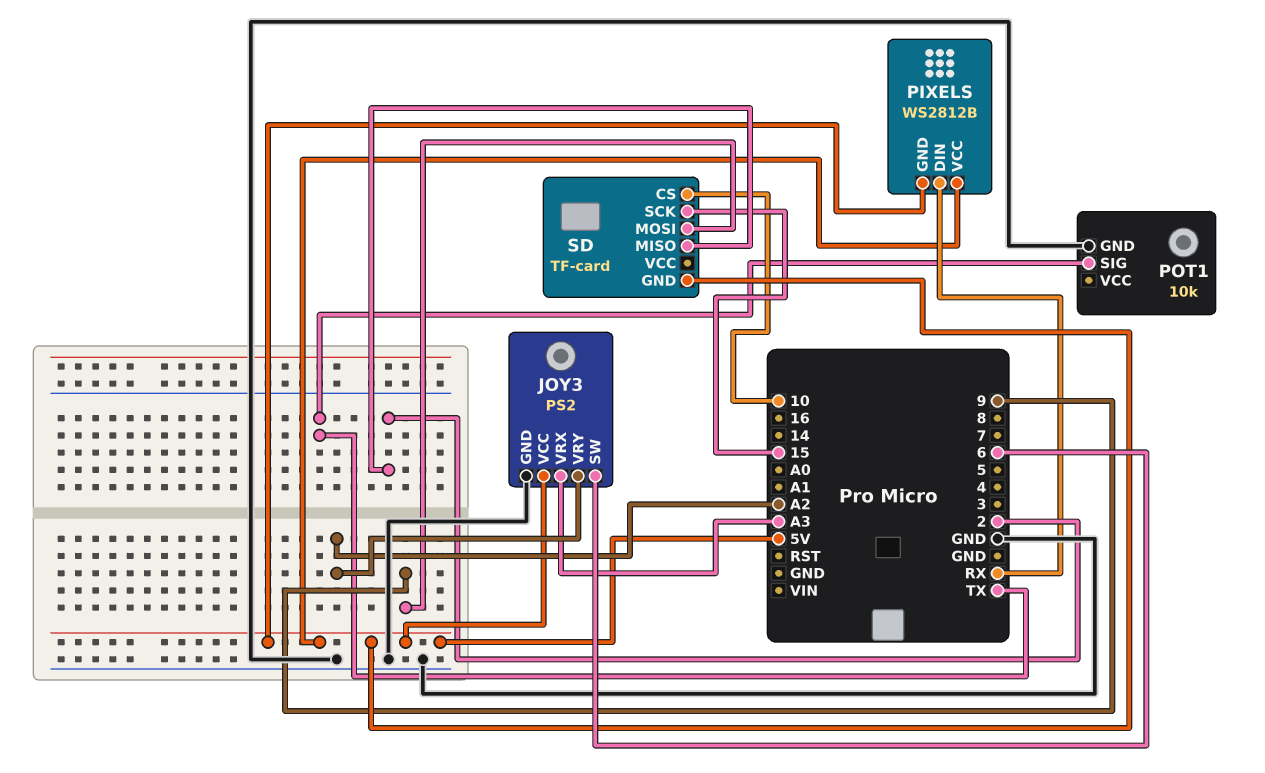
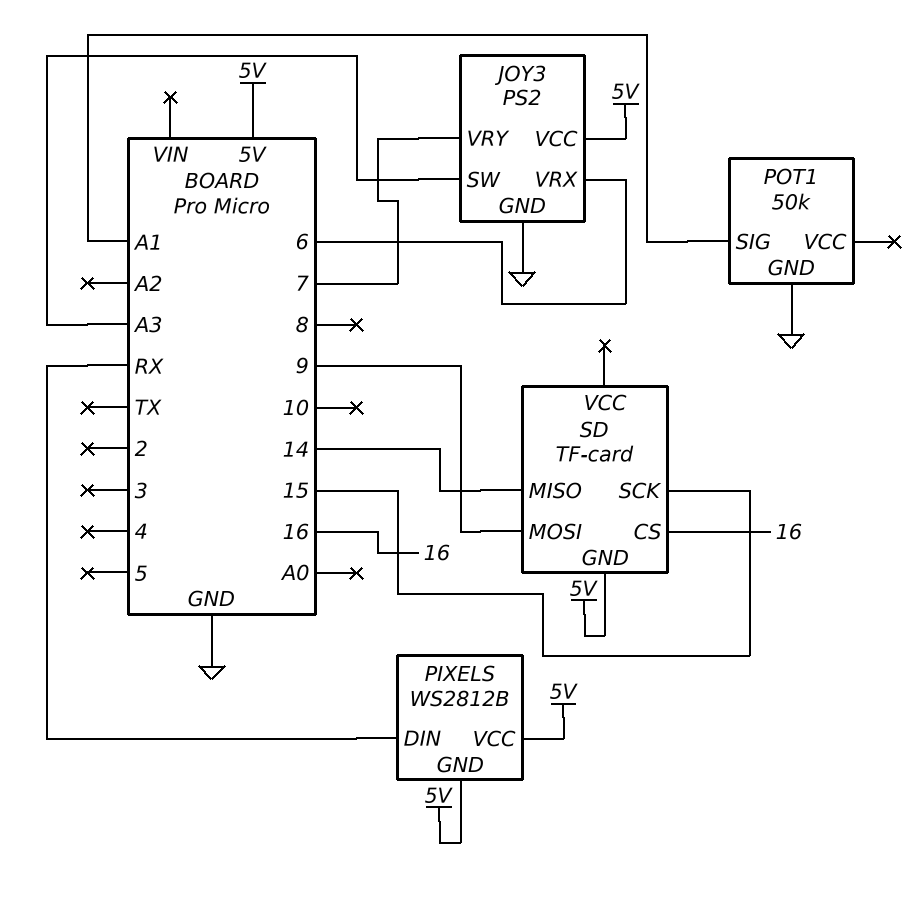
JOY3 pin SW: 6 -> A3
JOY3 pin VRX: A3 -> 6
JOY3 pin VRY: A2 -> 7
POT1: 10k -> 50k
POT1 pin SIG: TX -> A1
SD pin CS: 10 -> 16
SD pin MISO: 2 -> 14

